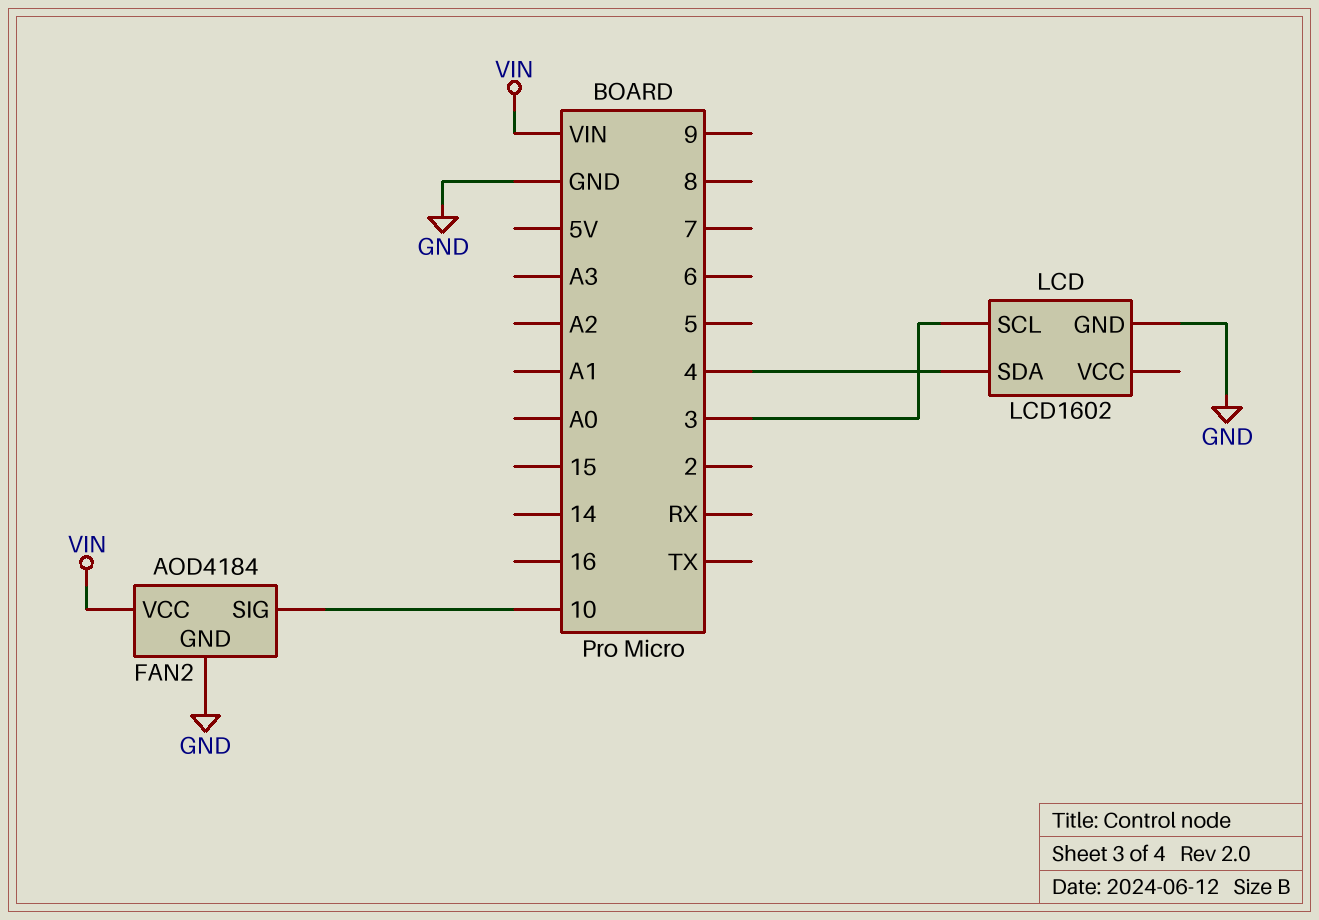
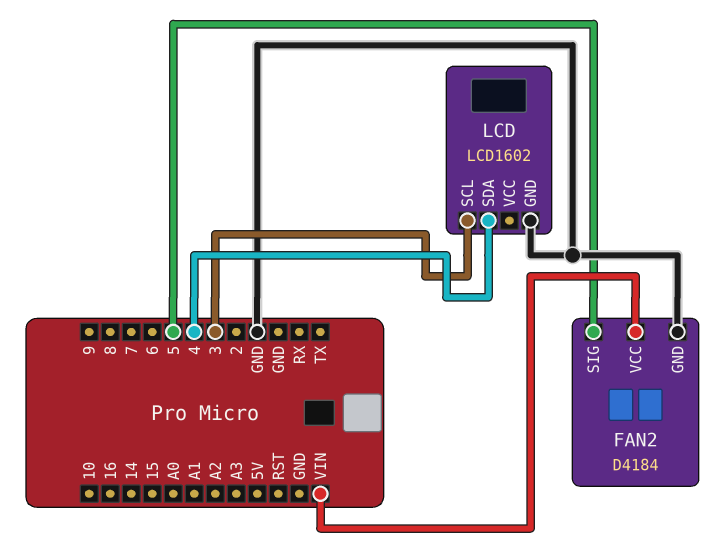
FAN2: AOD4184 -> D4184
FAN2 pin SIG: 10 -> 5

